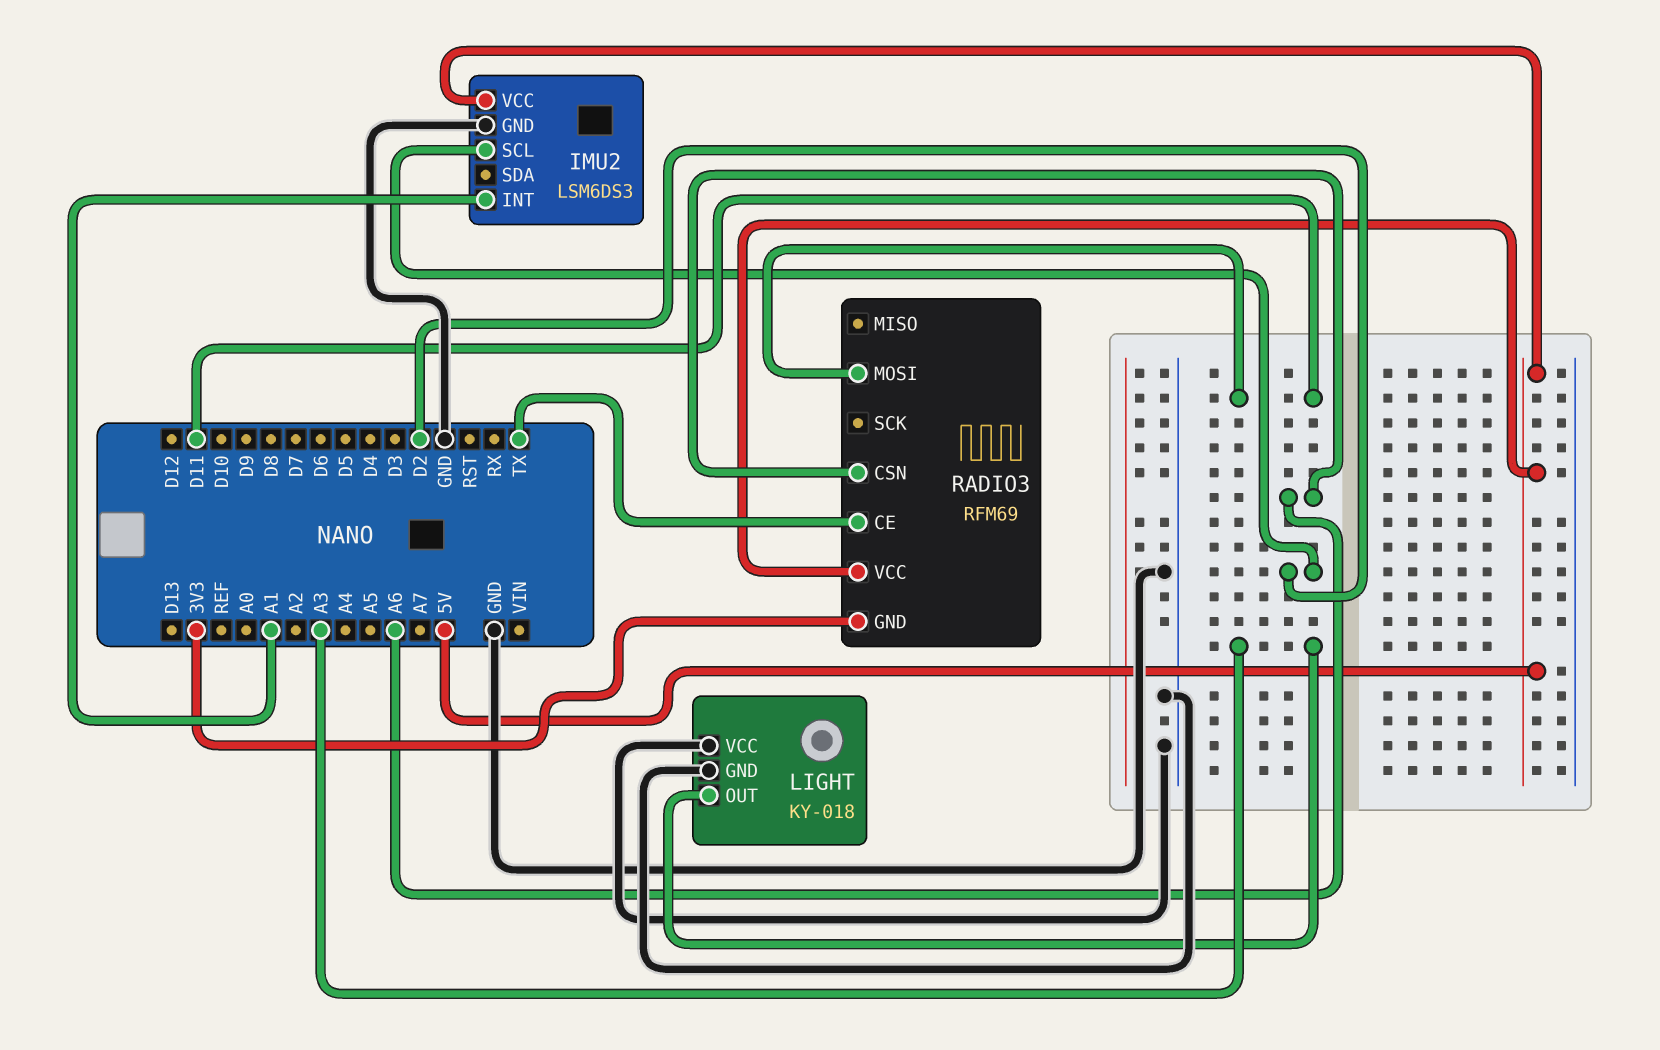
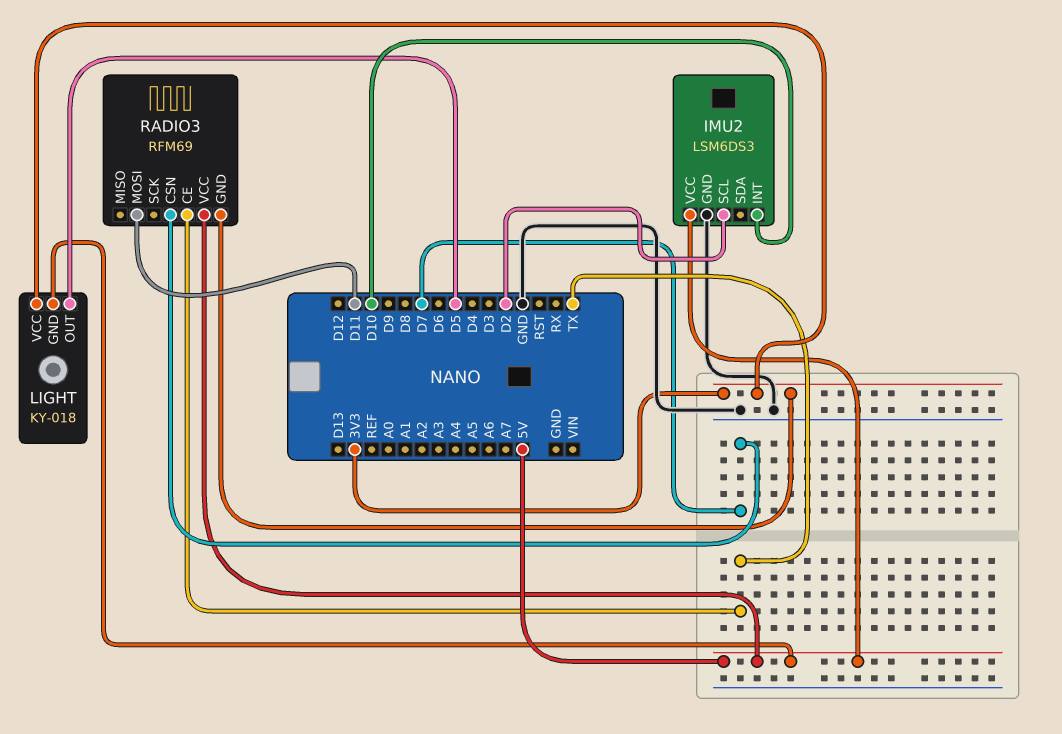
IMU2 pin INT: A1 -> D10
LIGHT pin GND: GND -> 5V
LIGHT pin OUT: A3 -> D5
LIGHT pin VCC: GND -> 3V3
RADIO3 pin CSN: A6 -> D7

